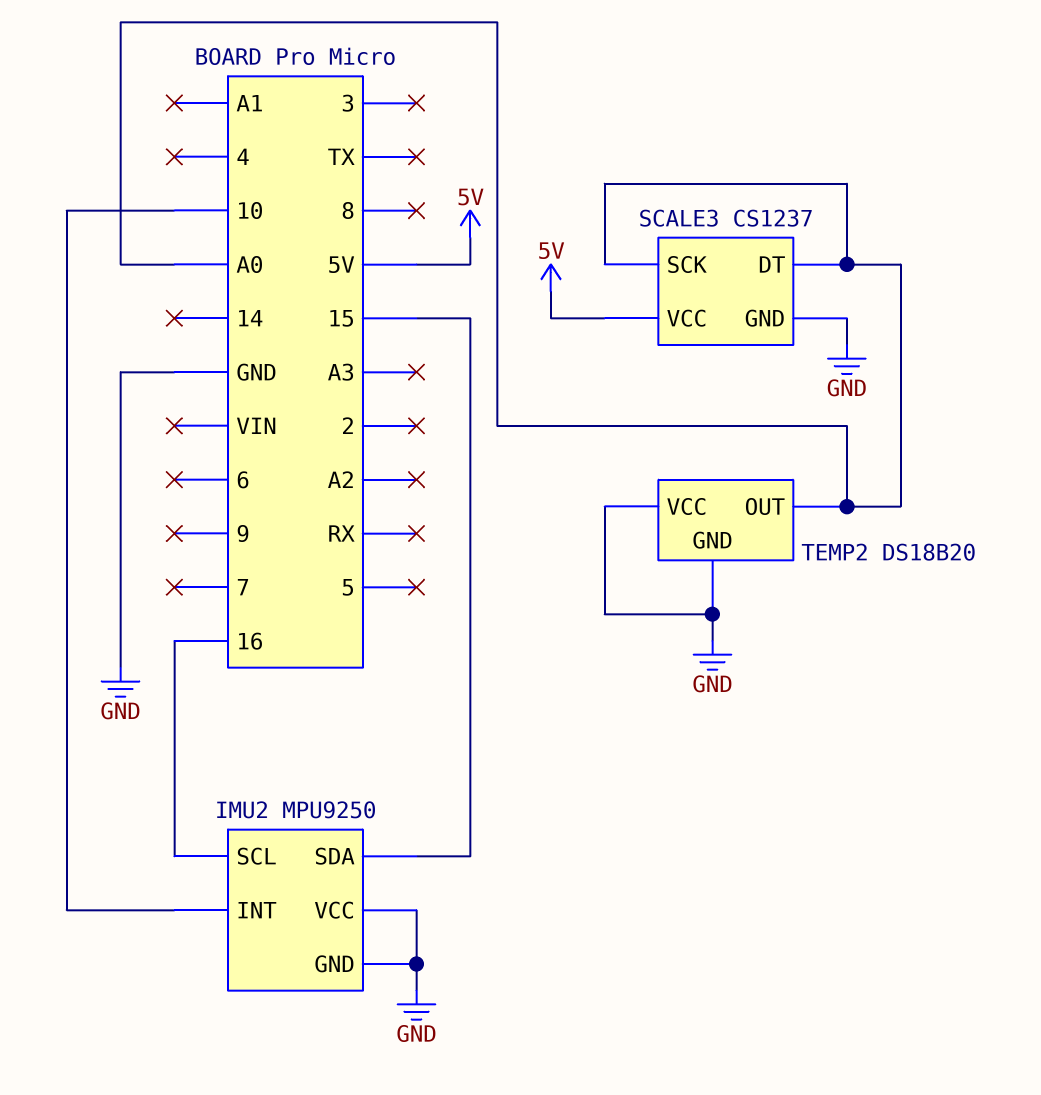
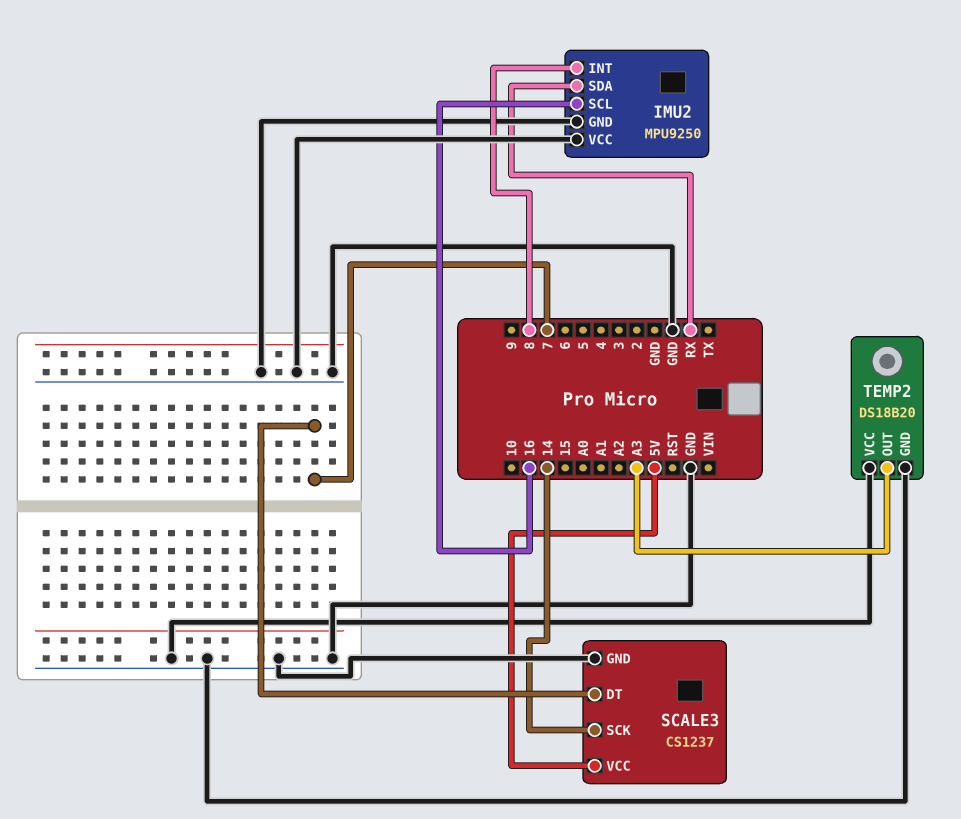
IMU2 pin INT: 10 -> 8
IMU2 pin SDA: 15 -> RX
SCALE3 pin DT: A0 -> 7
SCALE3 pin SCK: A0 -> 14
TEMP2 pin OUT: A0 -> A3

